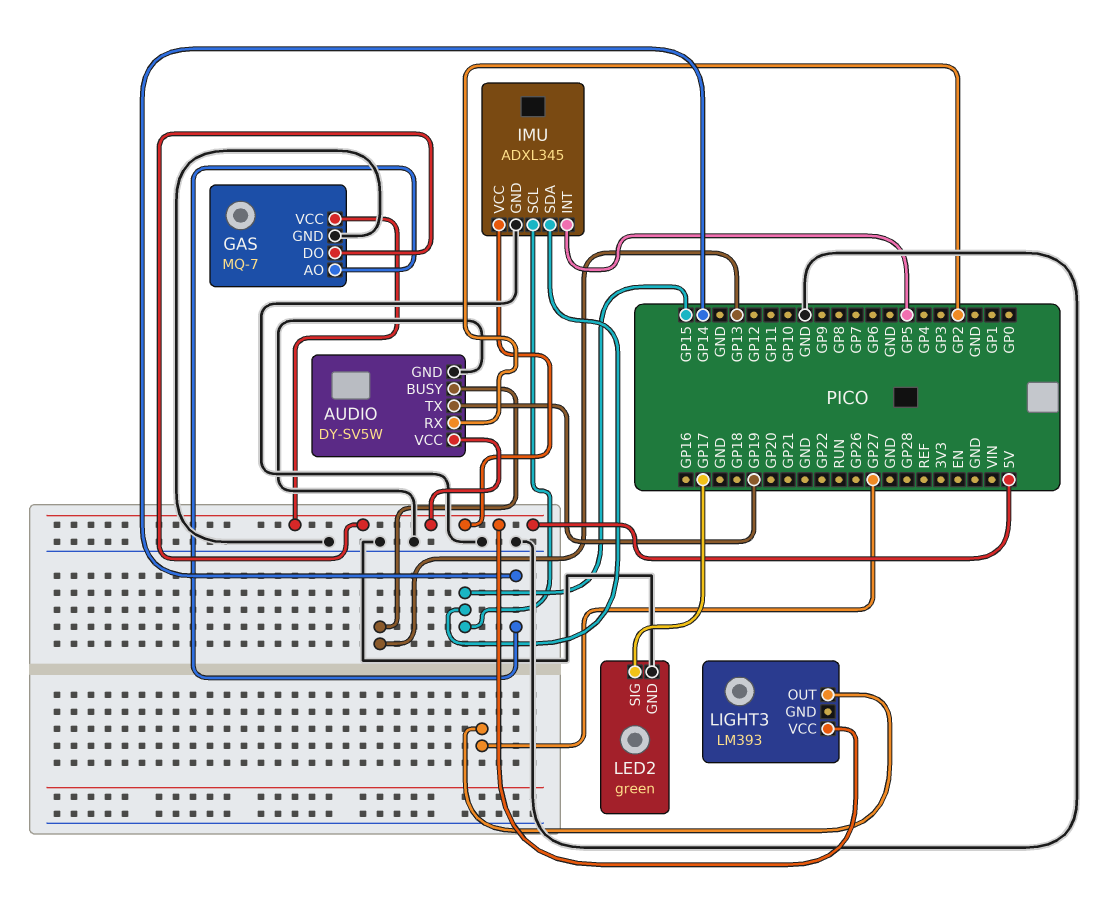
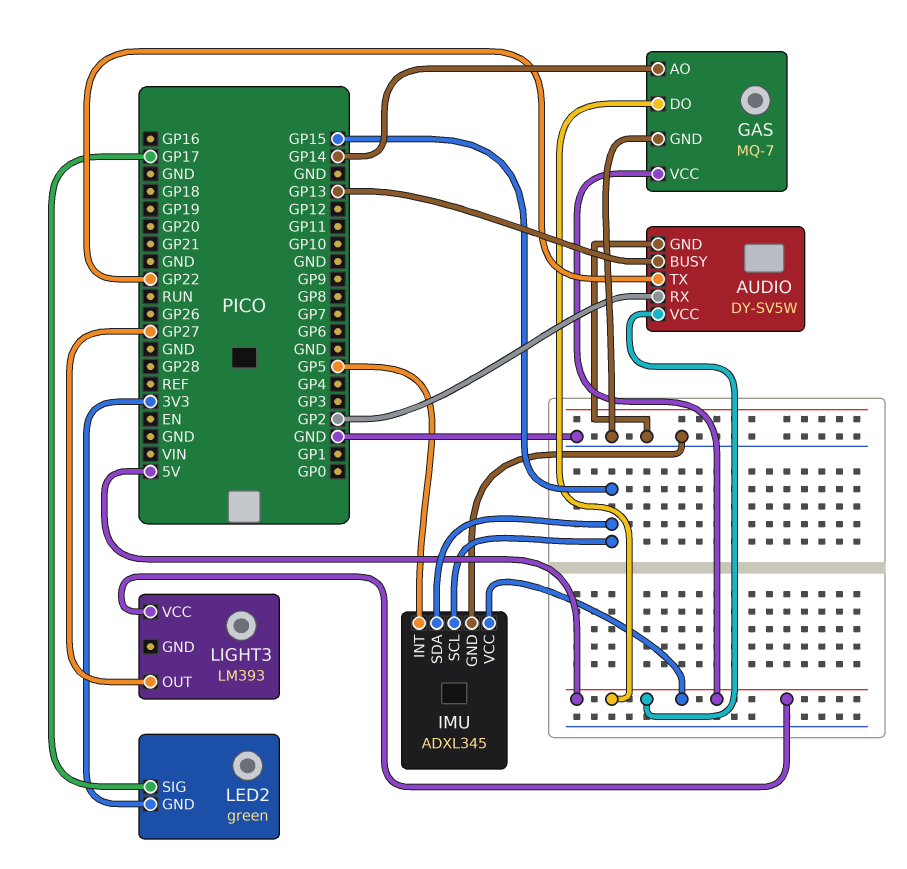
AUDIO pin TX: GP19 -> GP22
LED2 pin GND: GND -> 3V3

